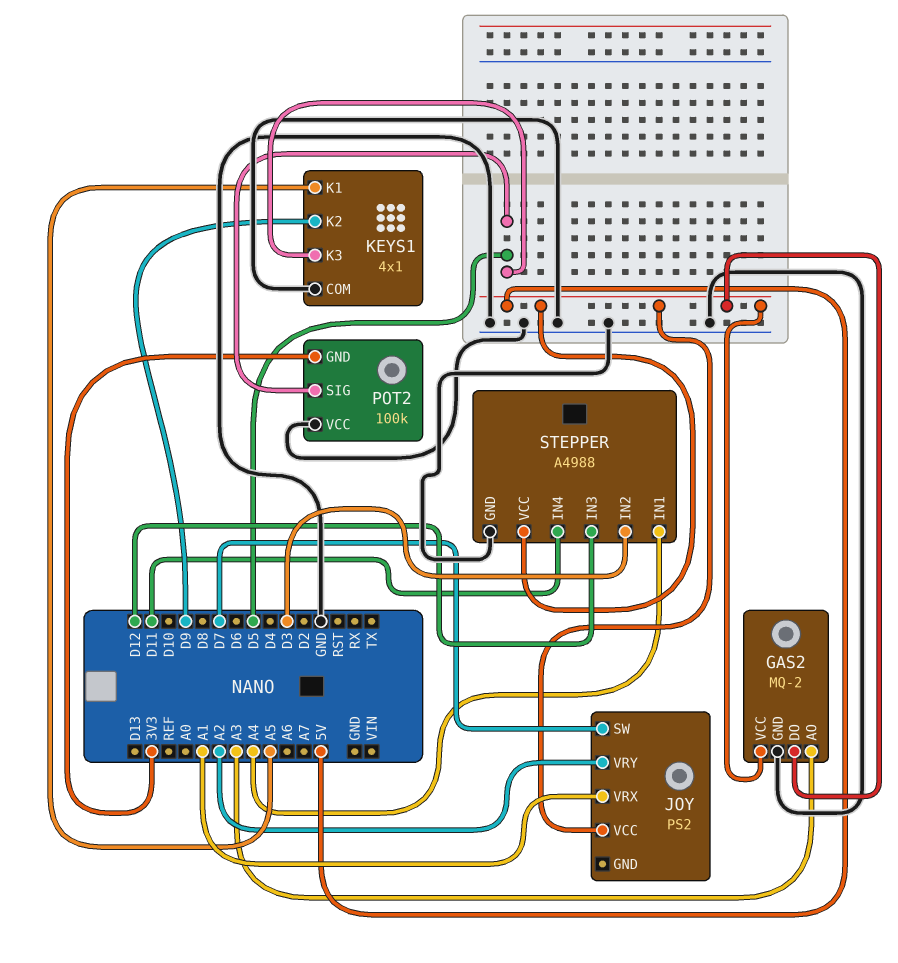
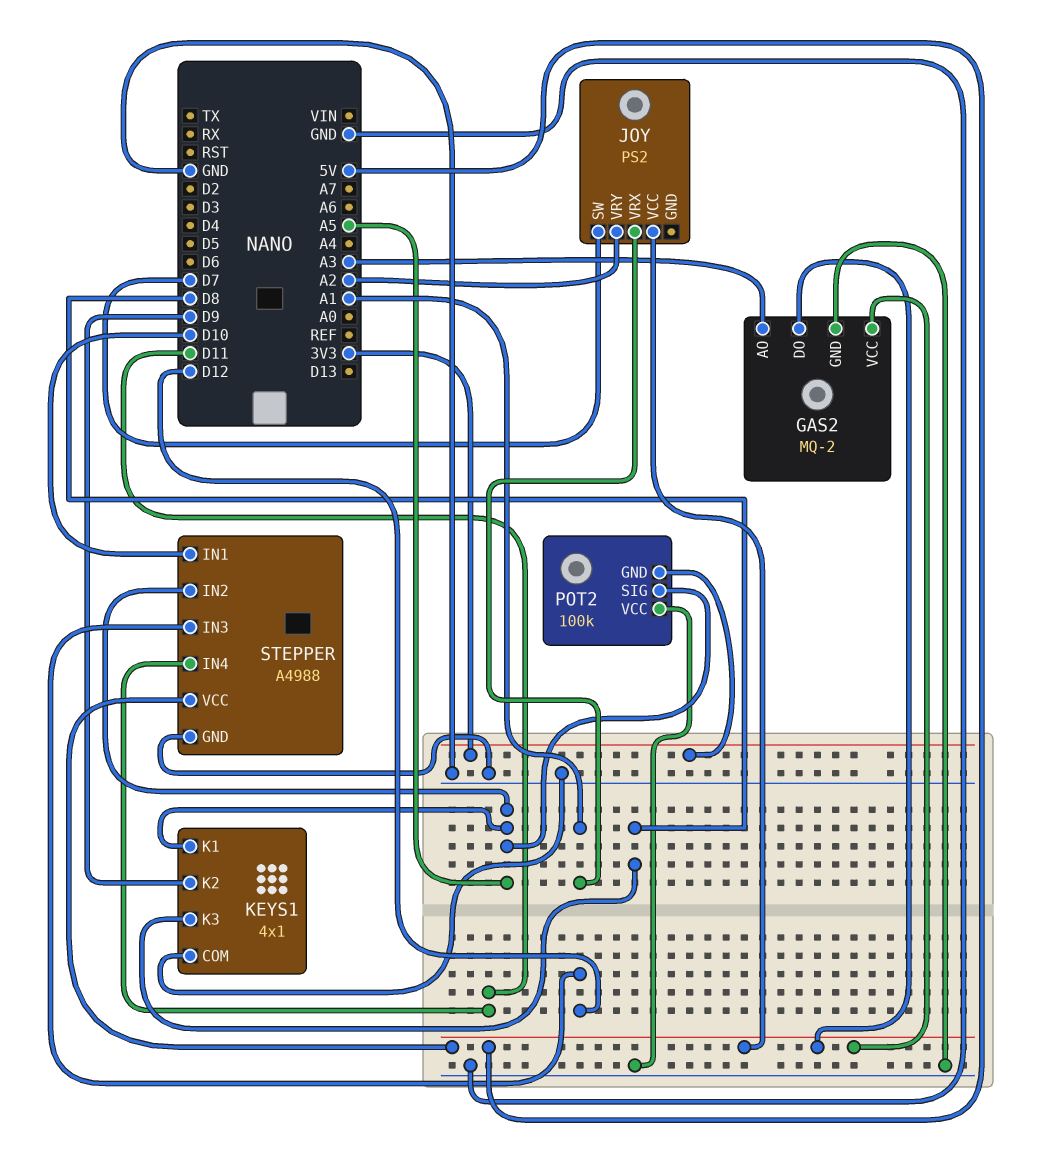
KEYS1 pin K3: D5 -> D8
POT2 pin SIG: D5 -> A5
STEPPER pin IN1: A4 -> D10
STEPPER pin IN2: D3 -> A5

